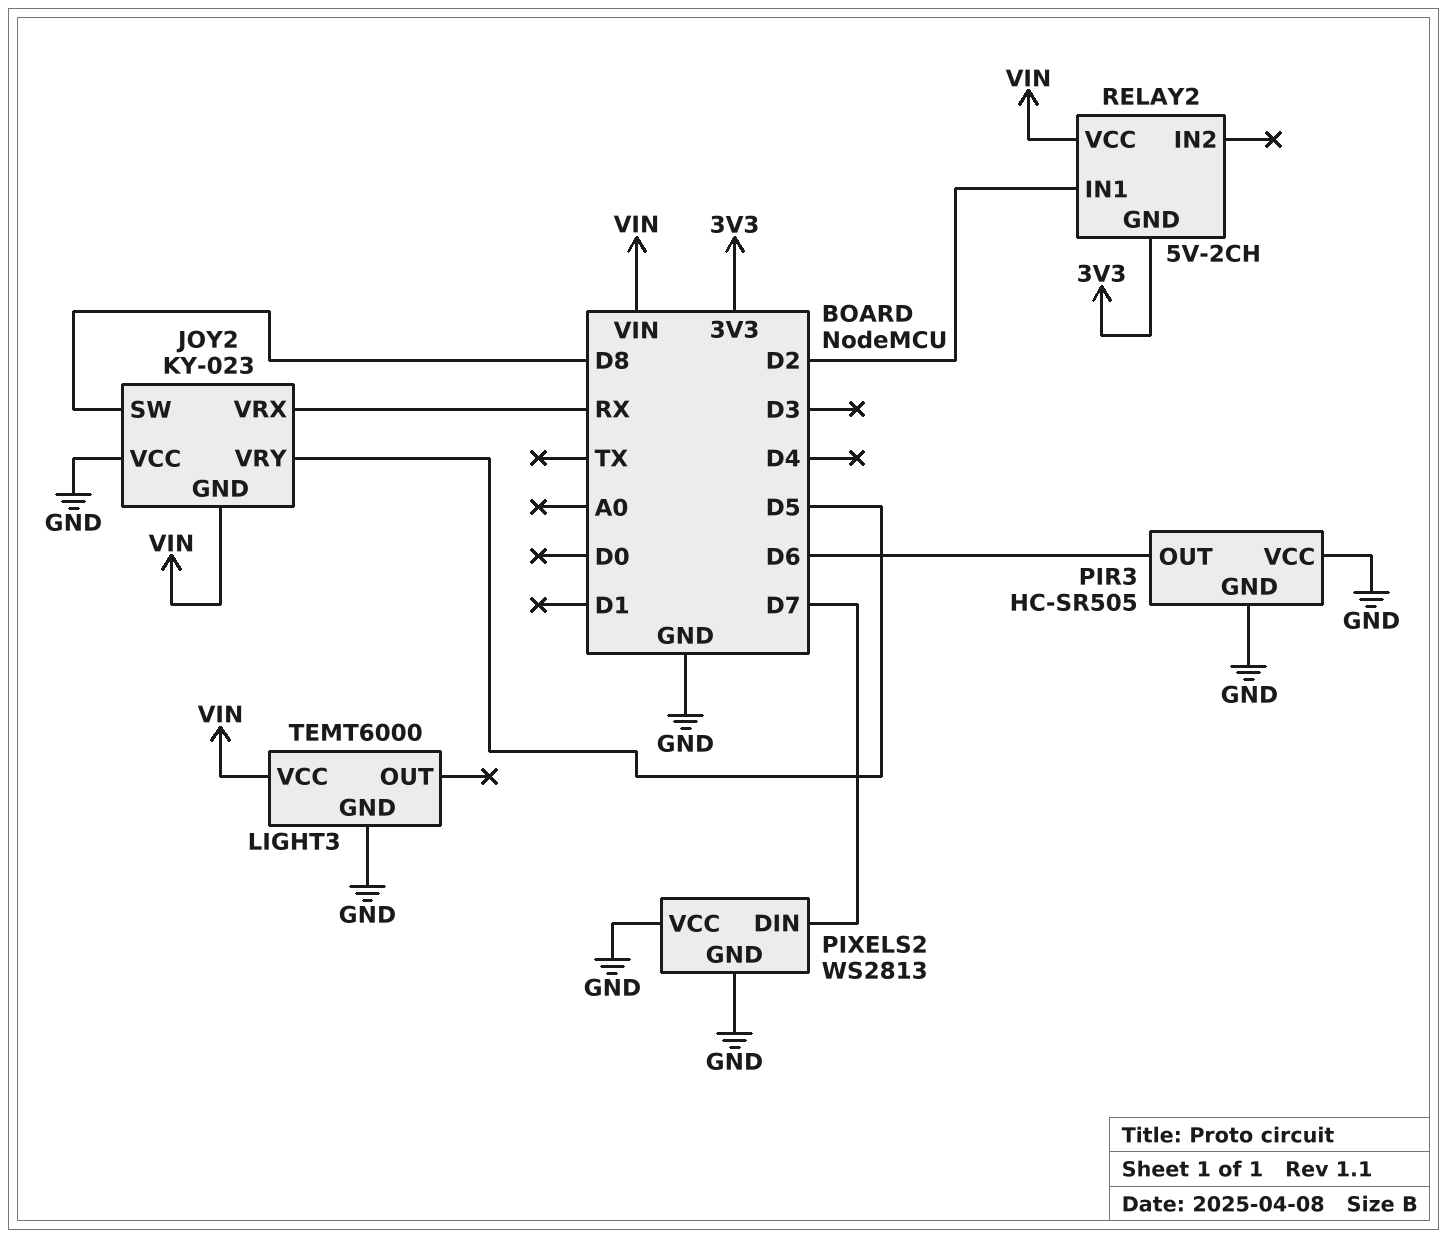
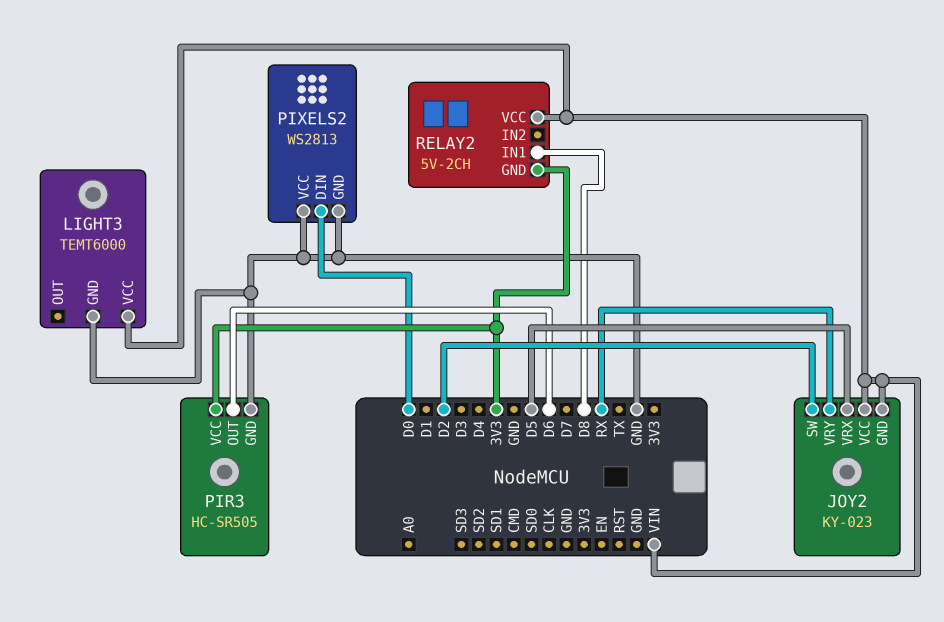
JOY2 pin SW: D8 -> D2
JOY2 pin VCC: GND -> VIN
JOY2 pin VRX: RX -> D5
JOY2 pin VRY: D5 -> RX
PIR3 pin VCC: GND -> 3V3
PIXELS2 pin DIN: D7 -> D0
RELAY2 pin IN1: D2 -> D8

